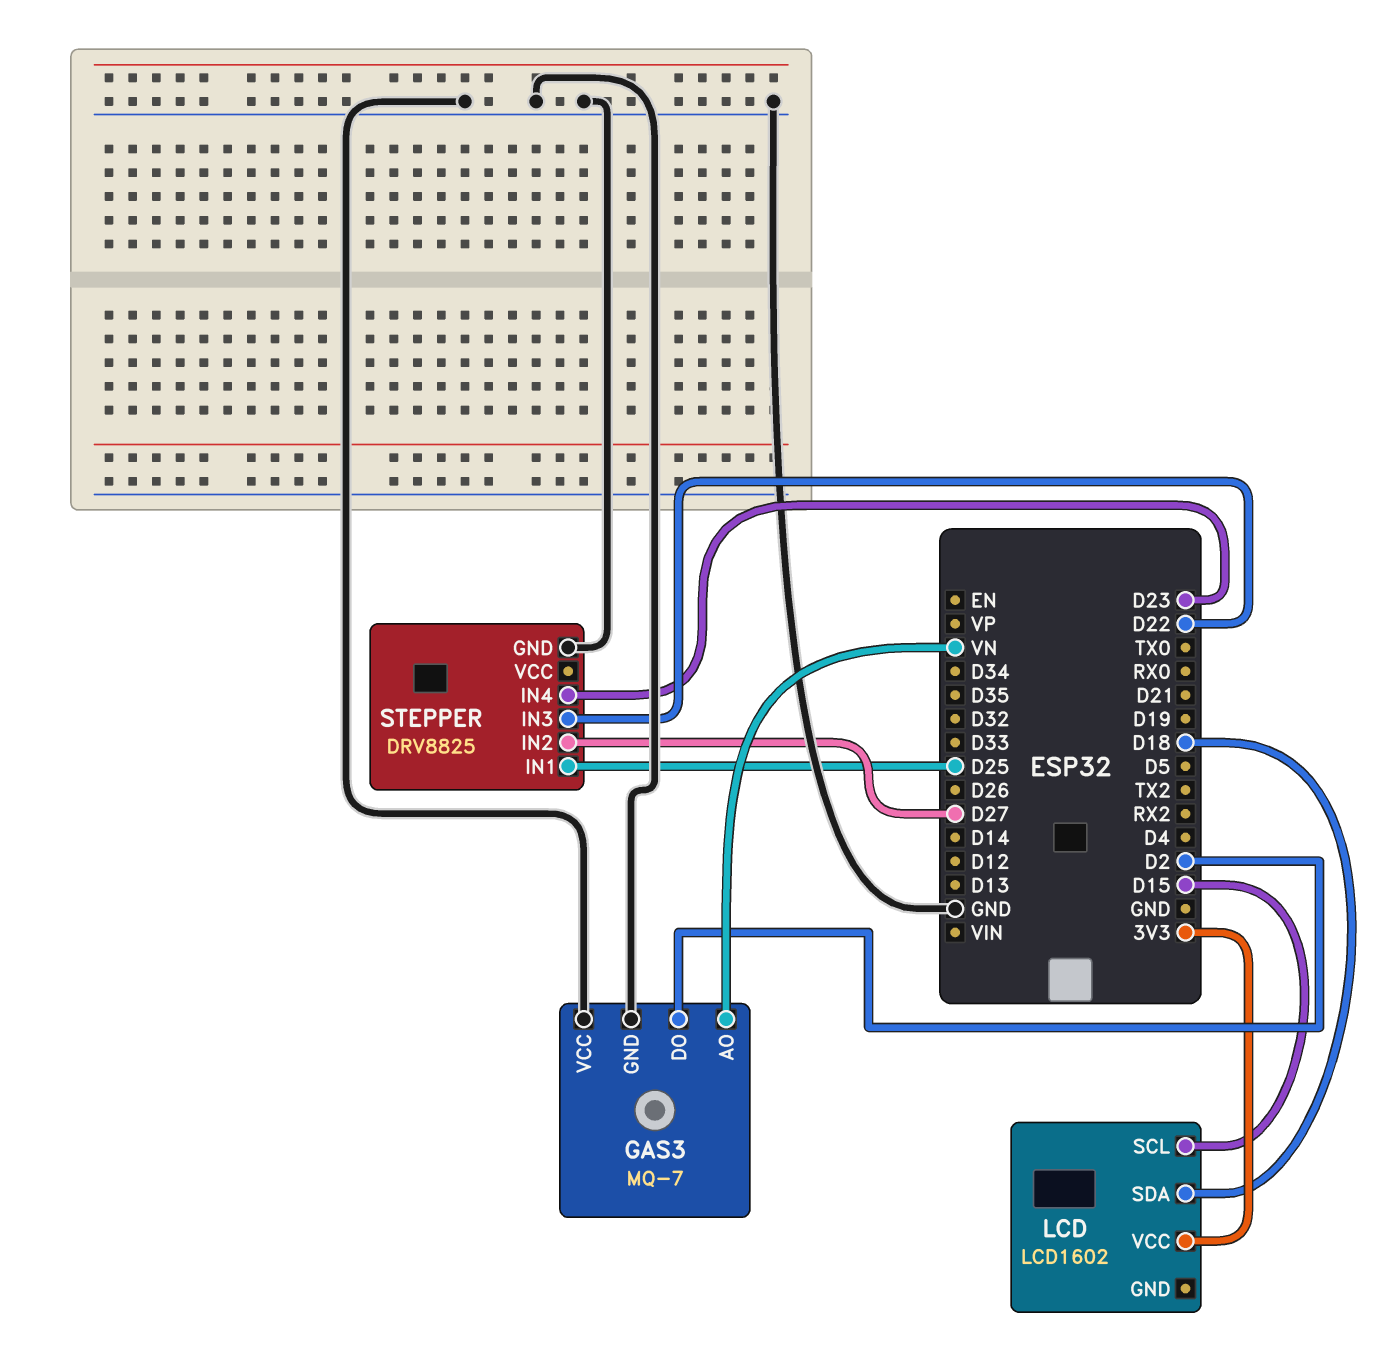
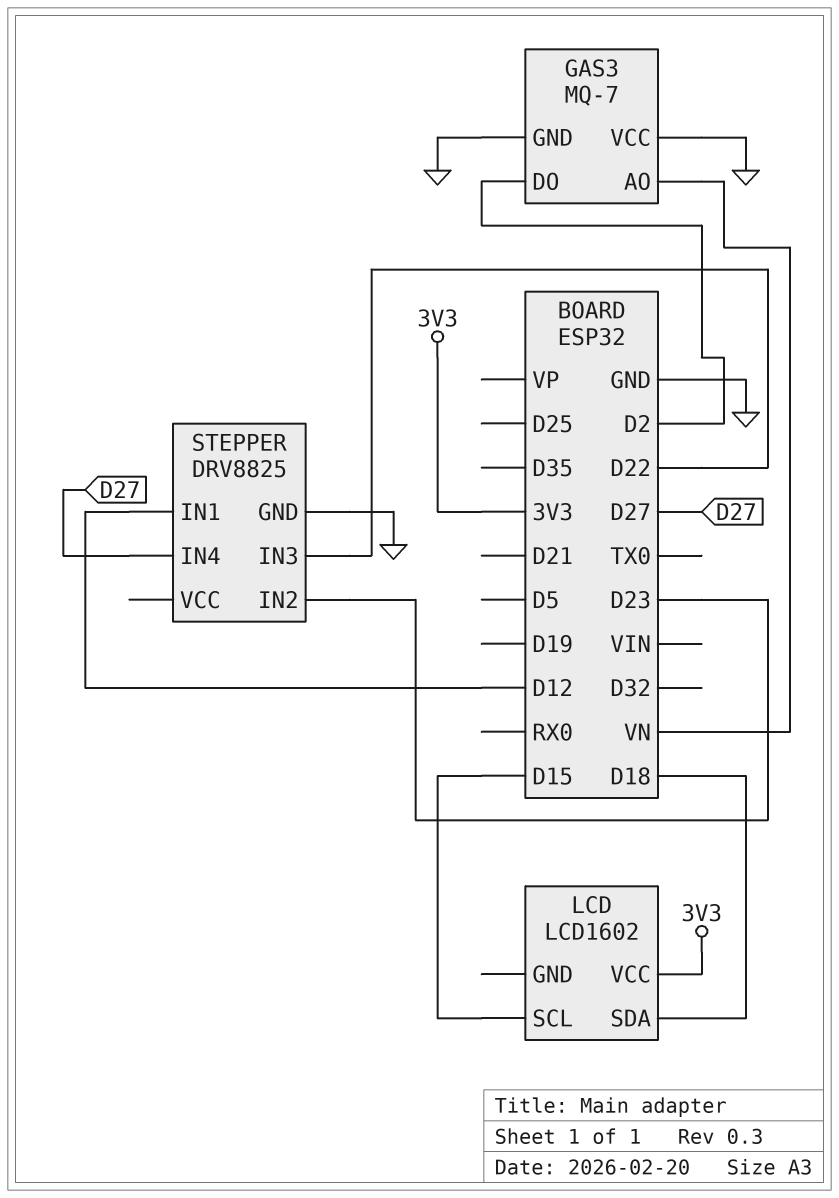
STEPPER pin IN1: D25 -> D12
STEPPER pin IN2: D27 -> D23
STEPPER pin IN4: D23 -> D27

